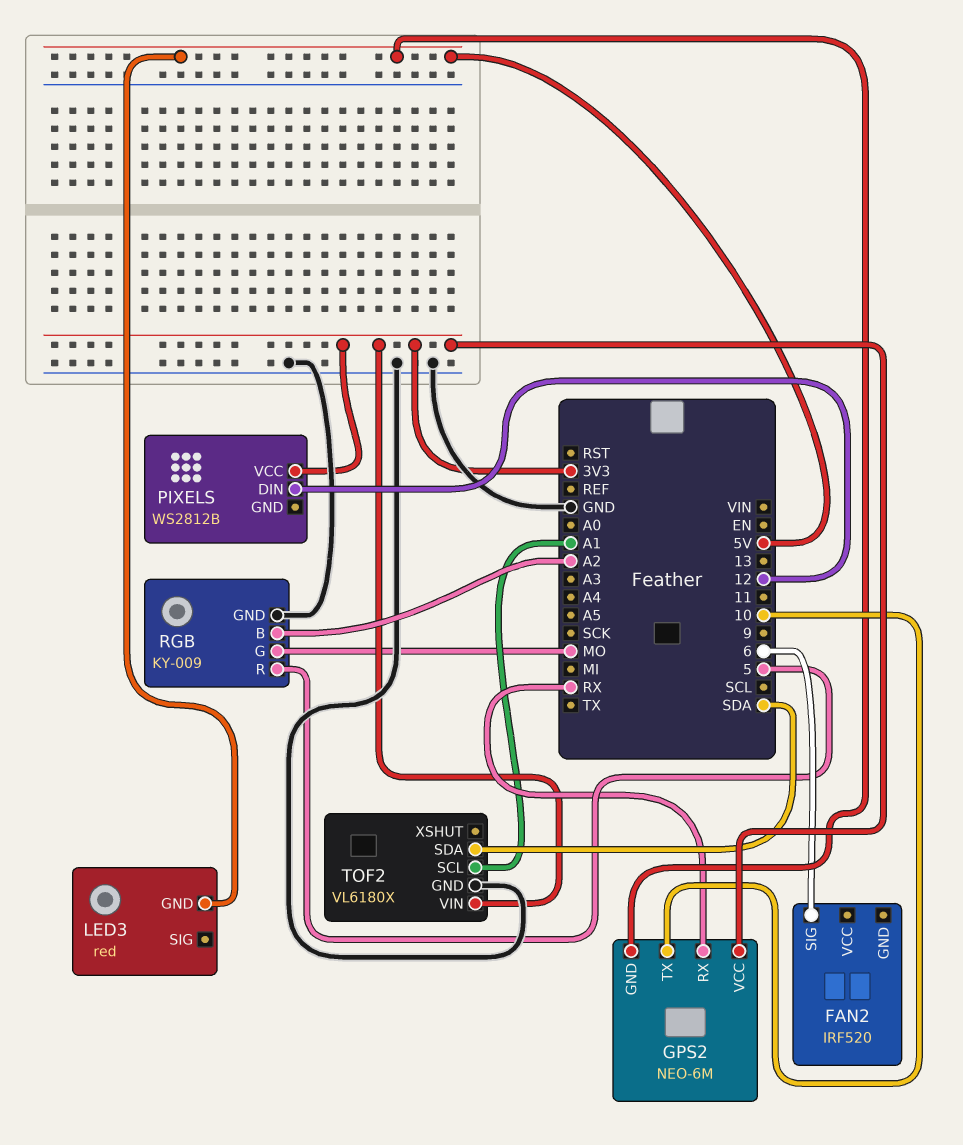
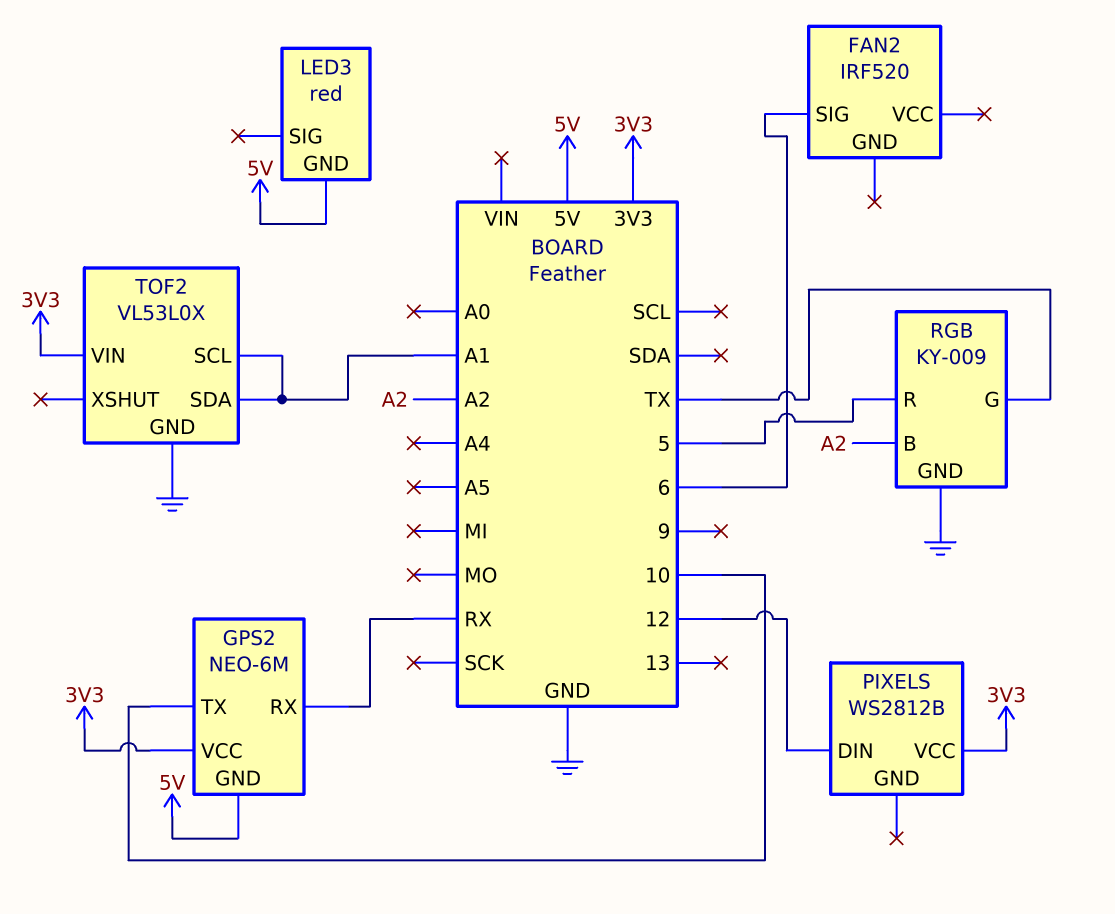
RGB pin G: MO -> TX
TOF2: VL6180X -> VL53L0X
TOF2 pin SDA: SDA -> A1

